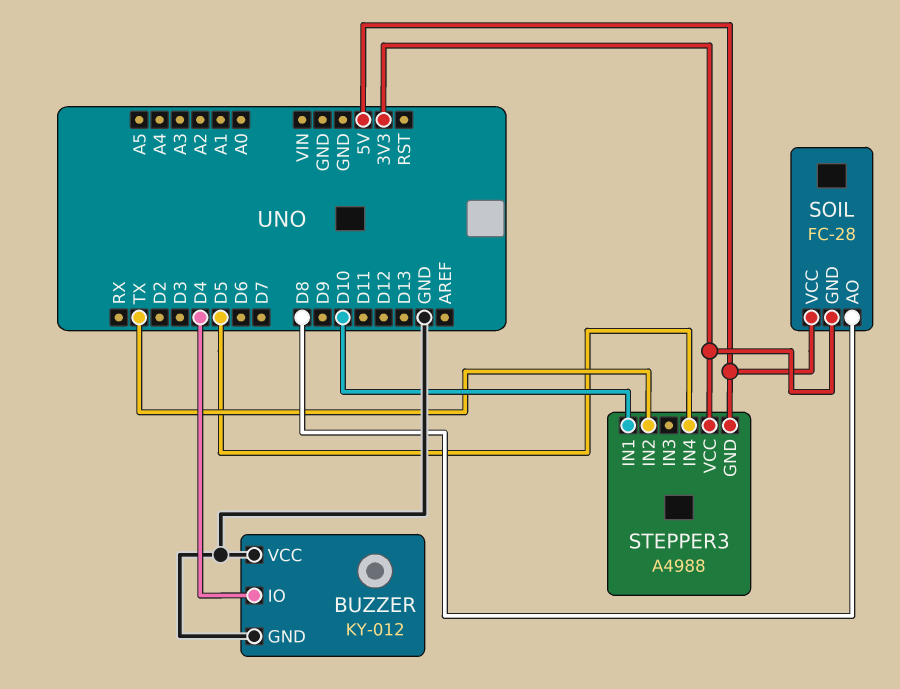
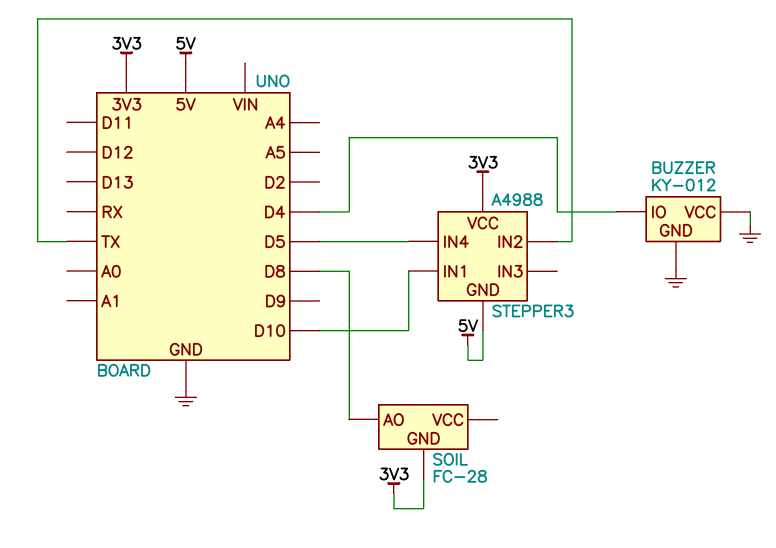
SOIL pin VCC: 5V -> none

